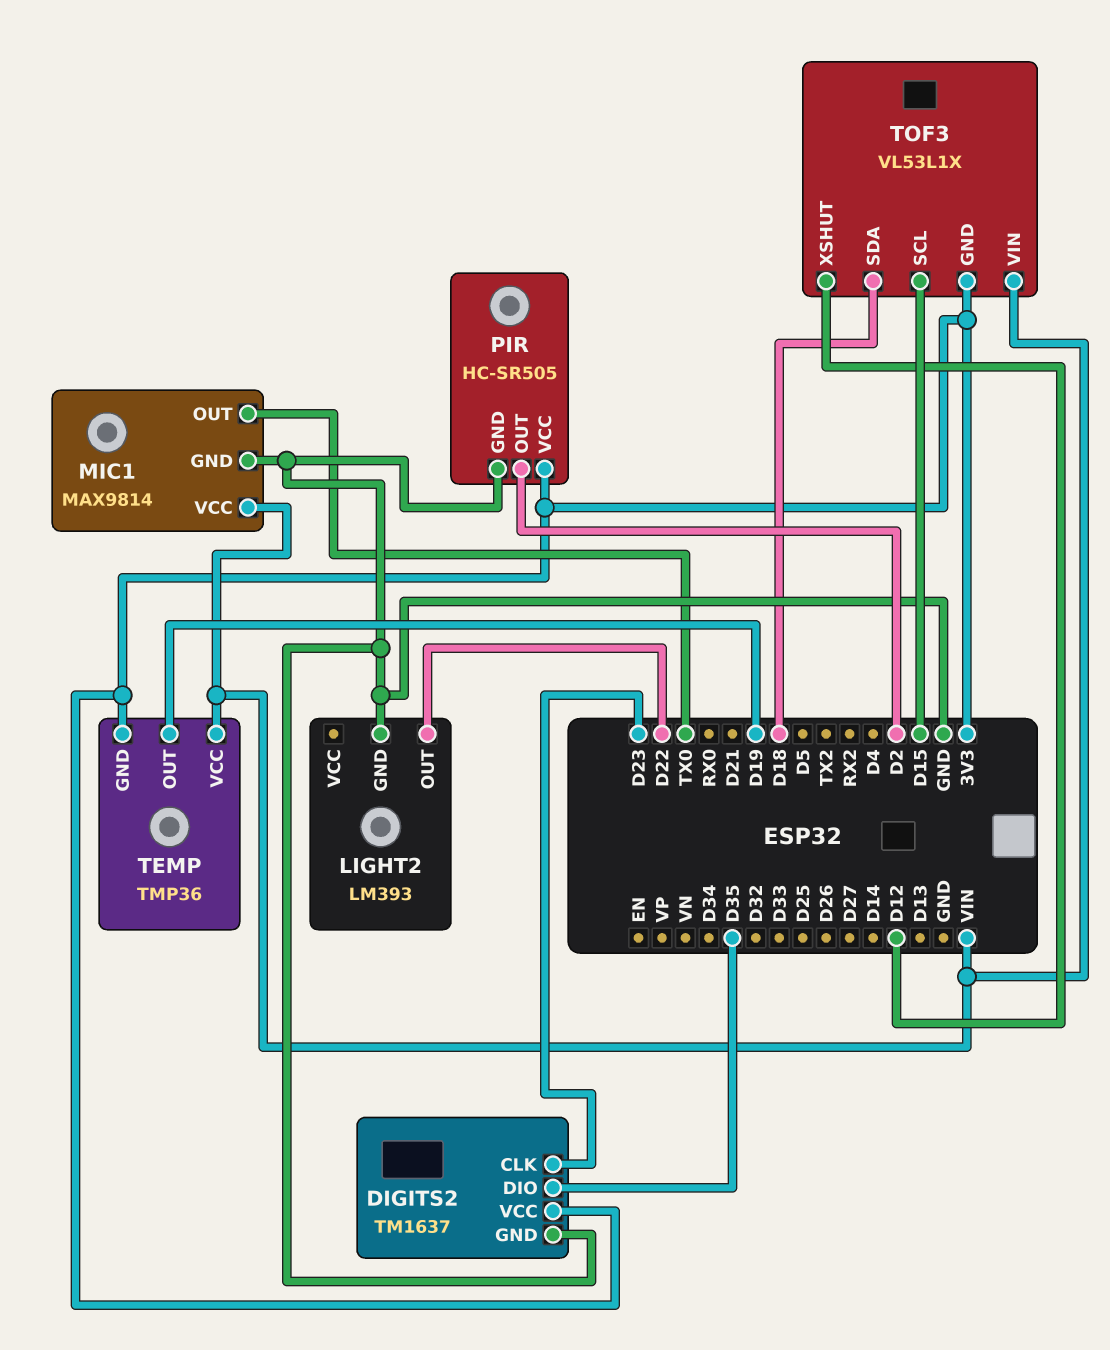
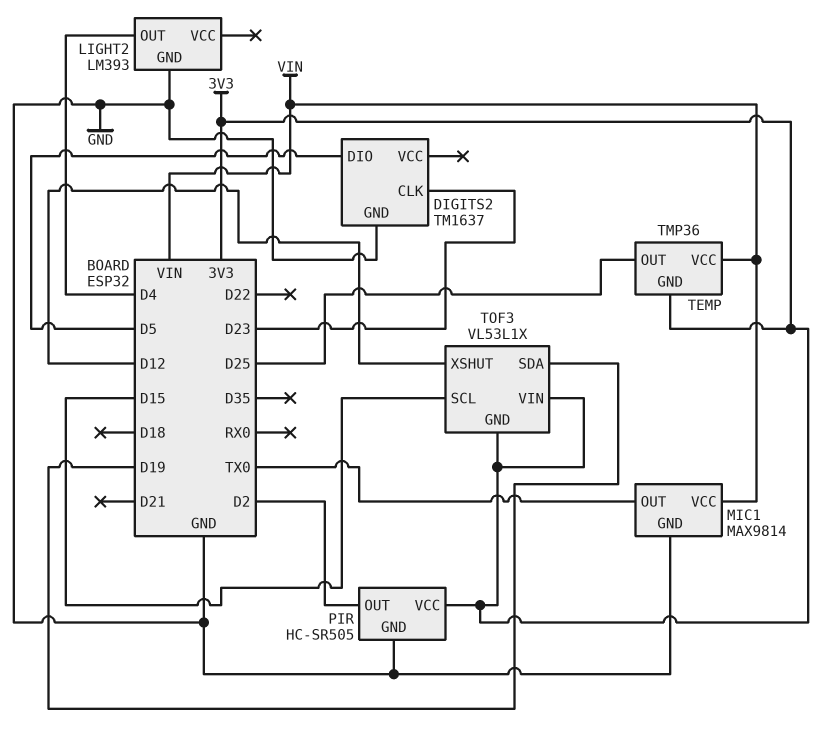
DIGITS2 pin DIO: D35 -> D5
DIGITS2 pin VCC: 3V3 -> none
LIGHT2 pin OUT: D22 -> D4
TEMP pin OUT: D19 -> D25
TOF3 pin SDA: D18 -> D19
TOF3 pin VIN: VIN -> 3V3

